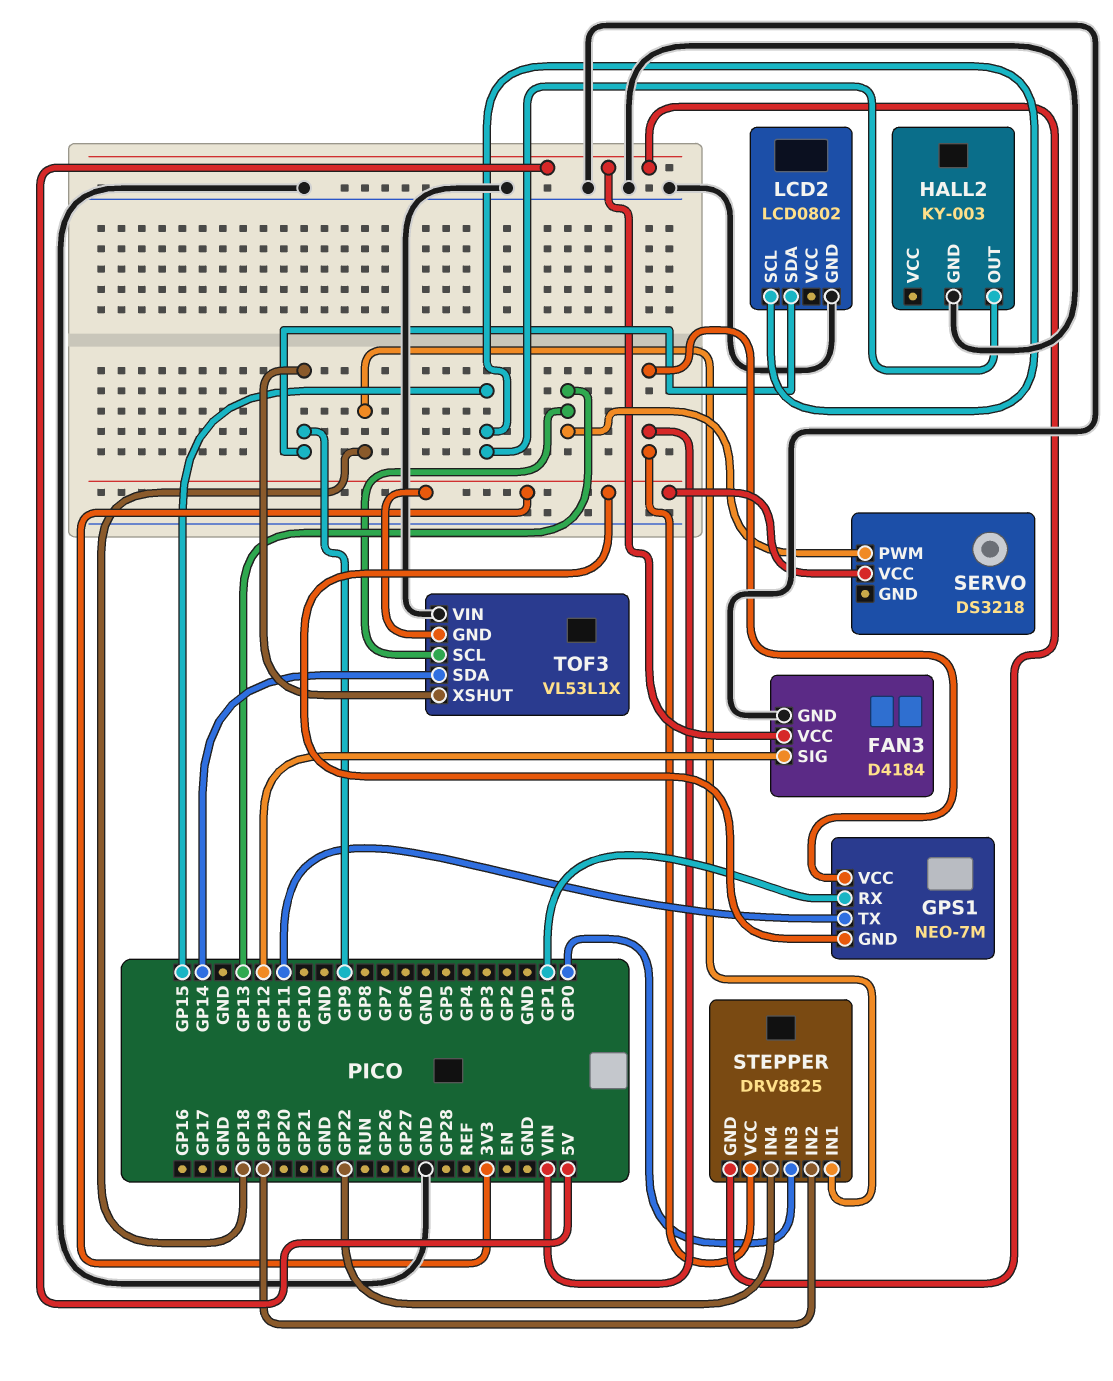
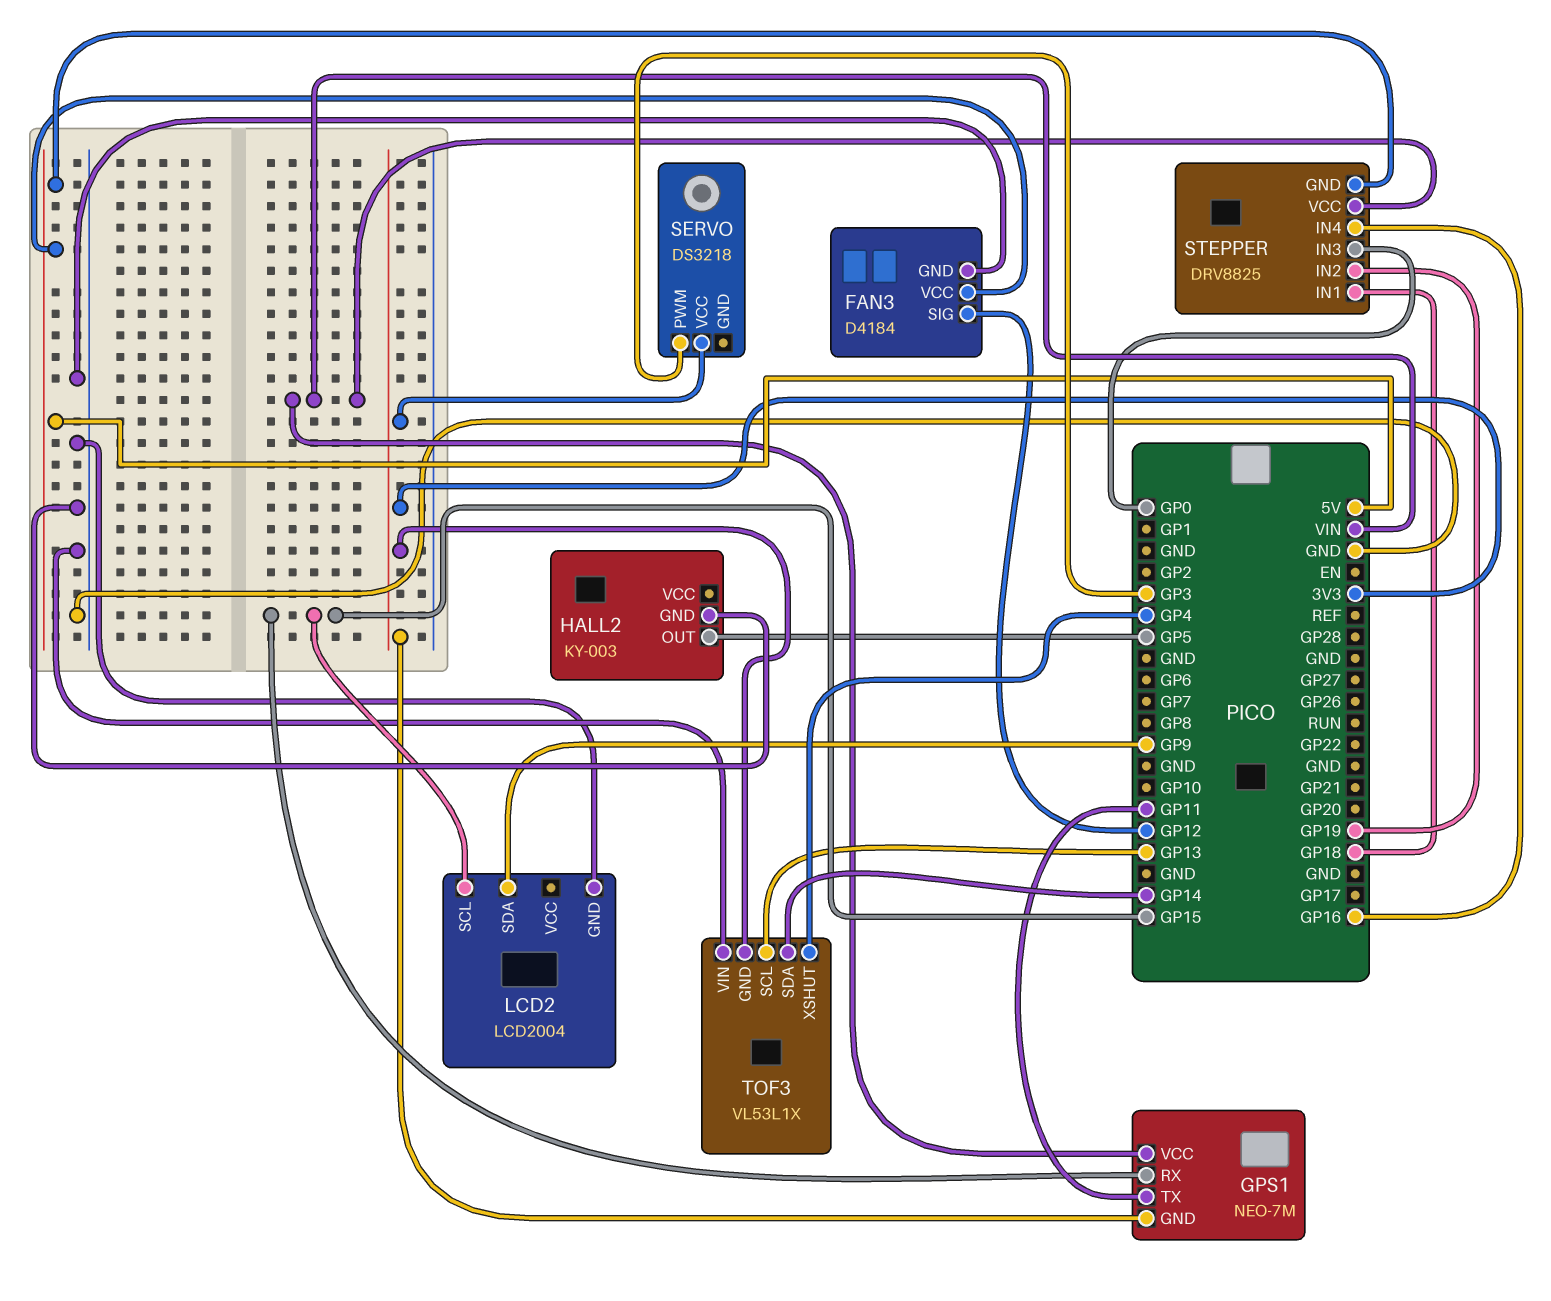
GPS1 pin RX: GP1 -> GP15
HALL2 pin OUT: GP15 -> GP5
LCD2: LCD0802 -> LCD2004
SERVO pin PWM: GP13 -> GP3
STEPPER pin IN4: GP22 -> GP16
TOF3 pin XSHUT: GP9 -> GP4

